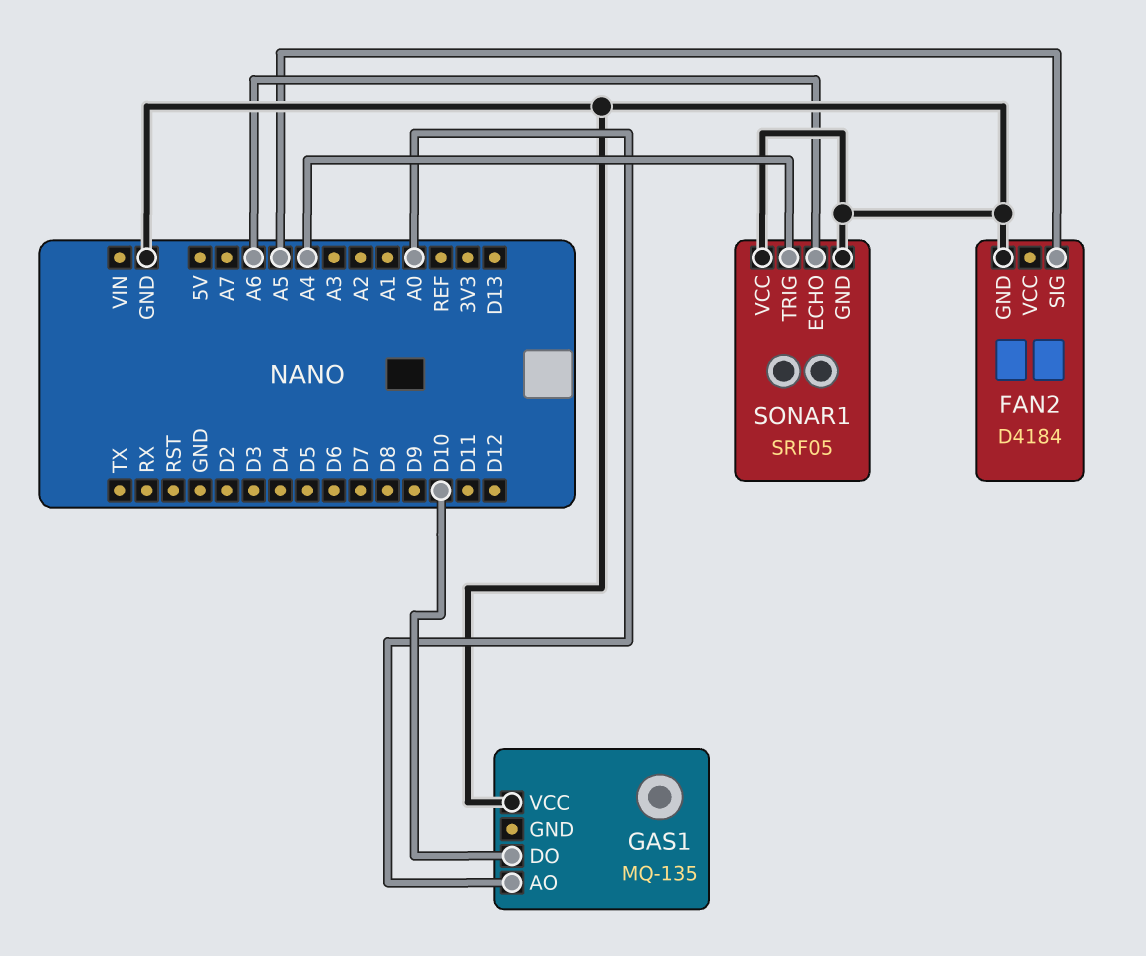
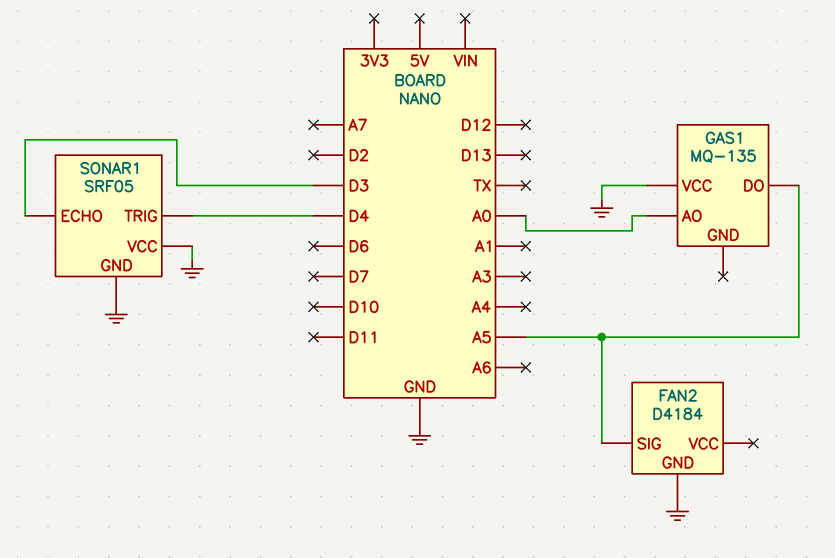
GAS1 pin DO: D10 -> A5
SONAR1 pin ECHO: A6 -> D3
SONAR1 pin TRIG: A4 -> D4

